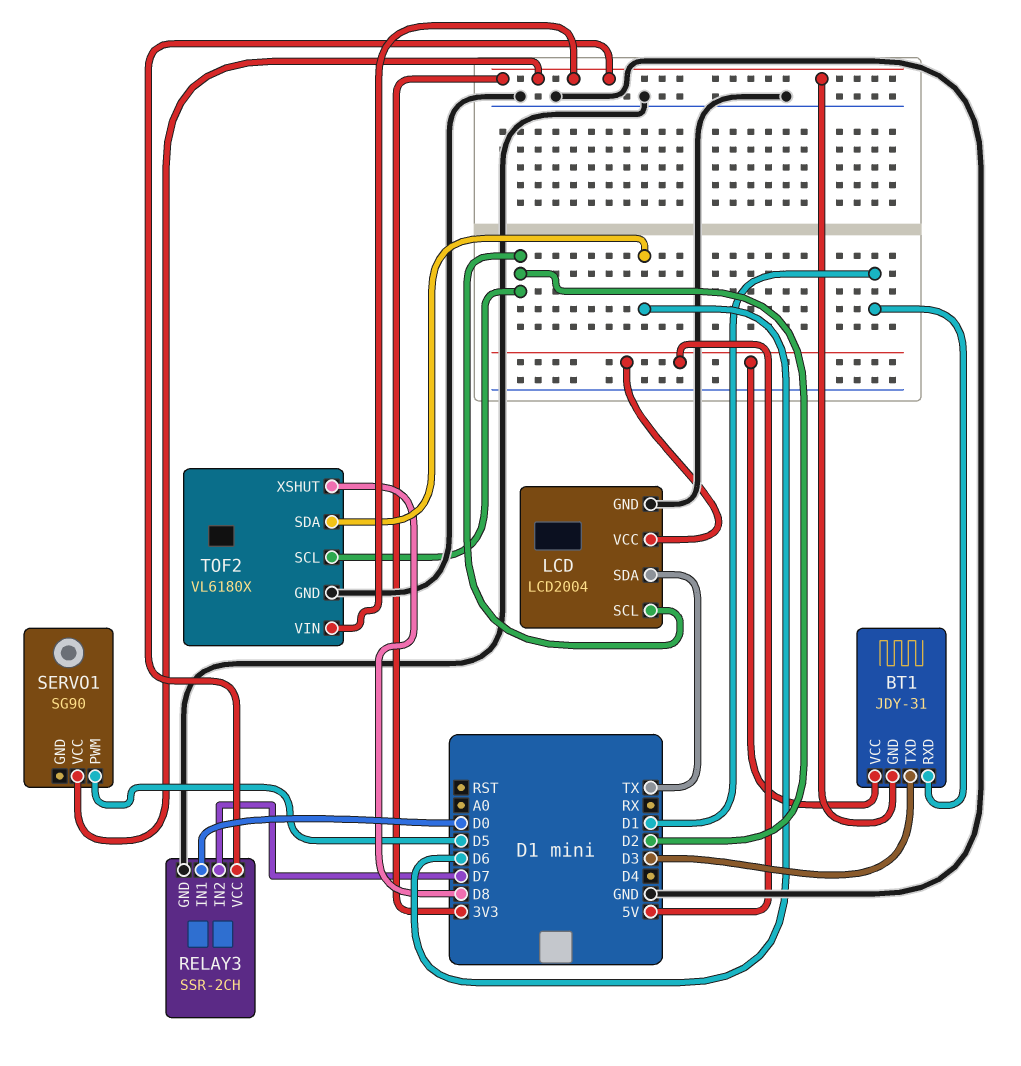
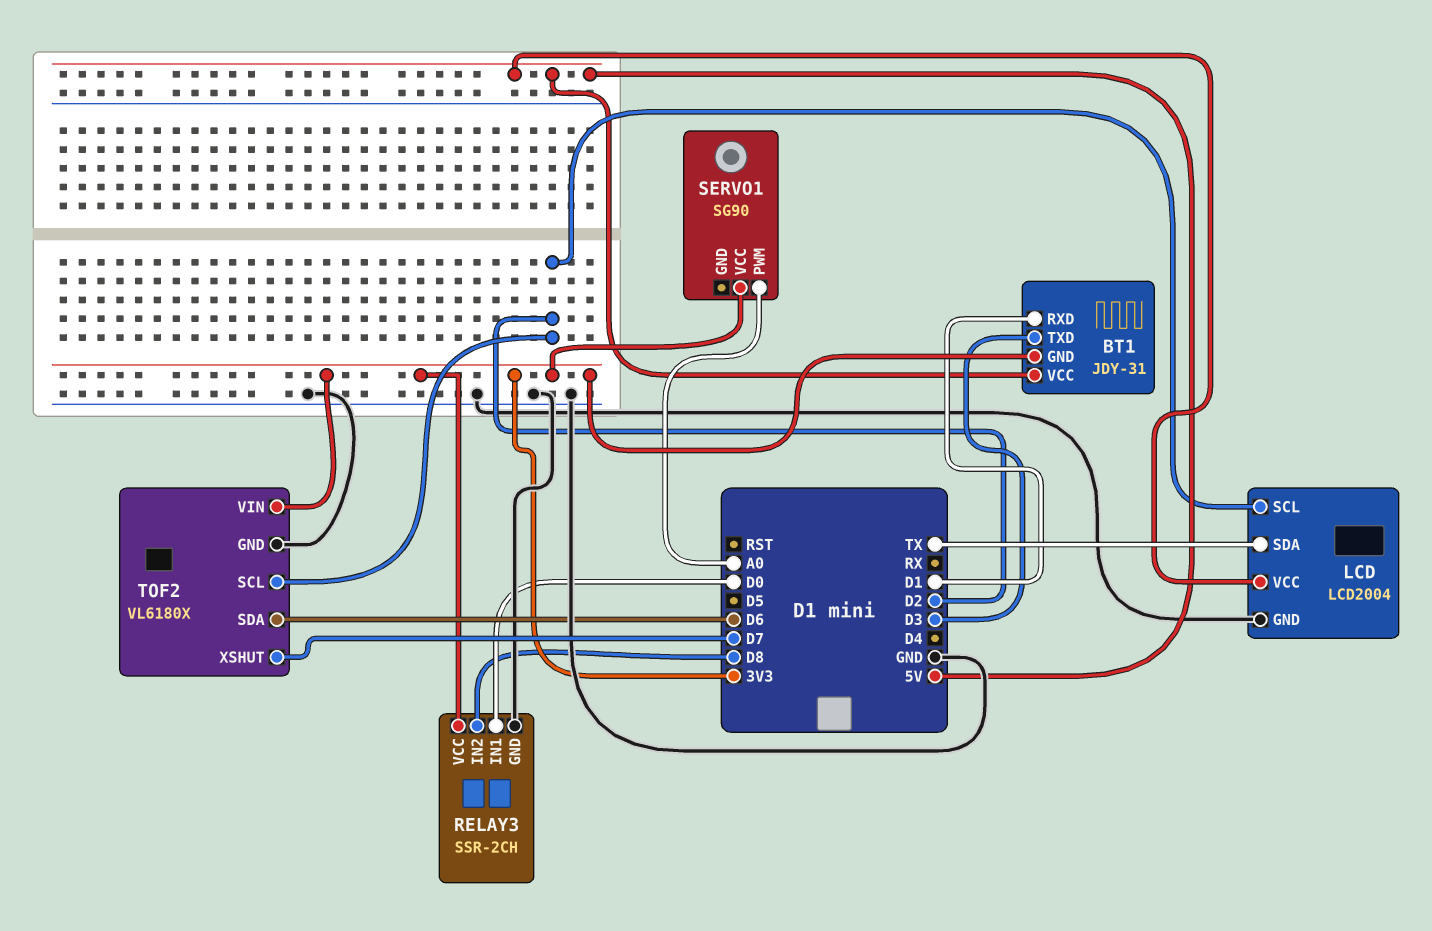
RELAY3 pin IN2: D7 -> D8
SERVO1 pin PWM: D5 -> A0
TOF2 pin XSHUT: D8 -> D7

